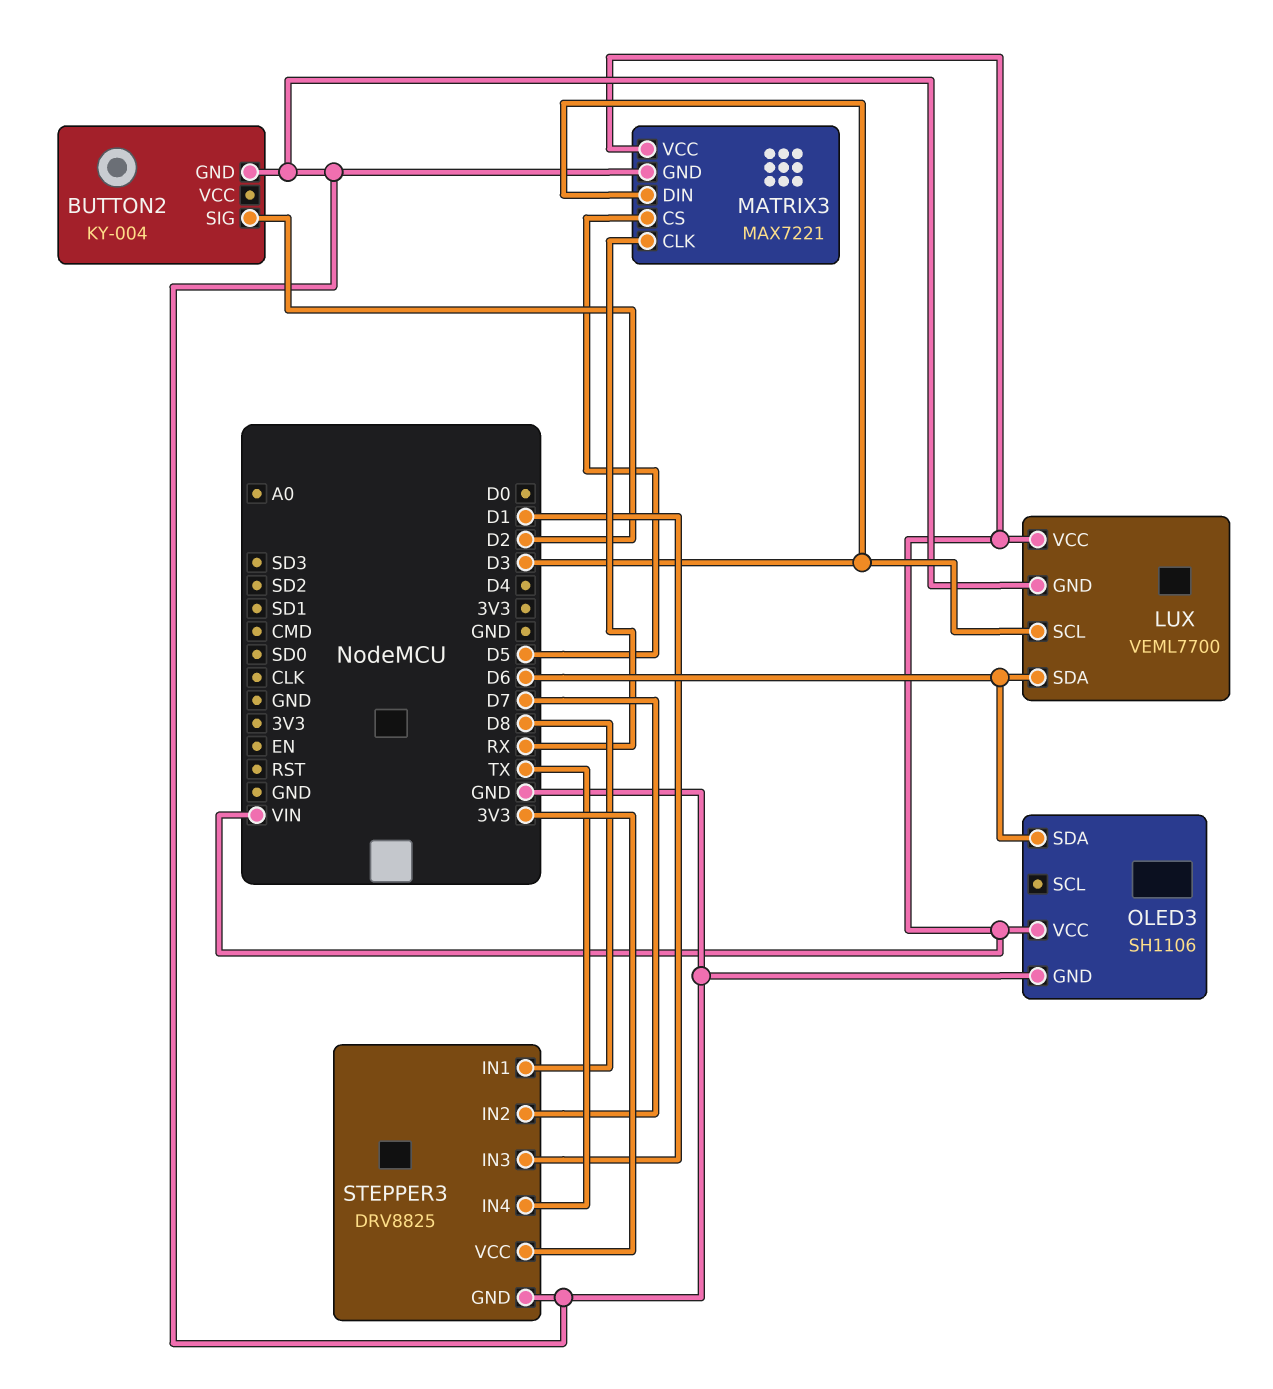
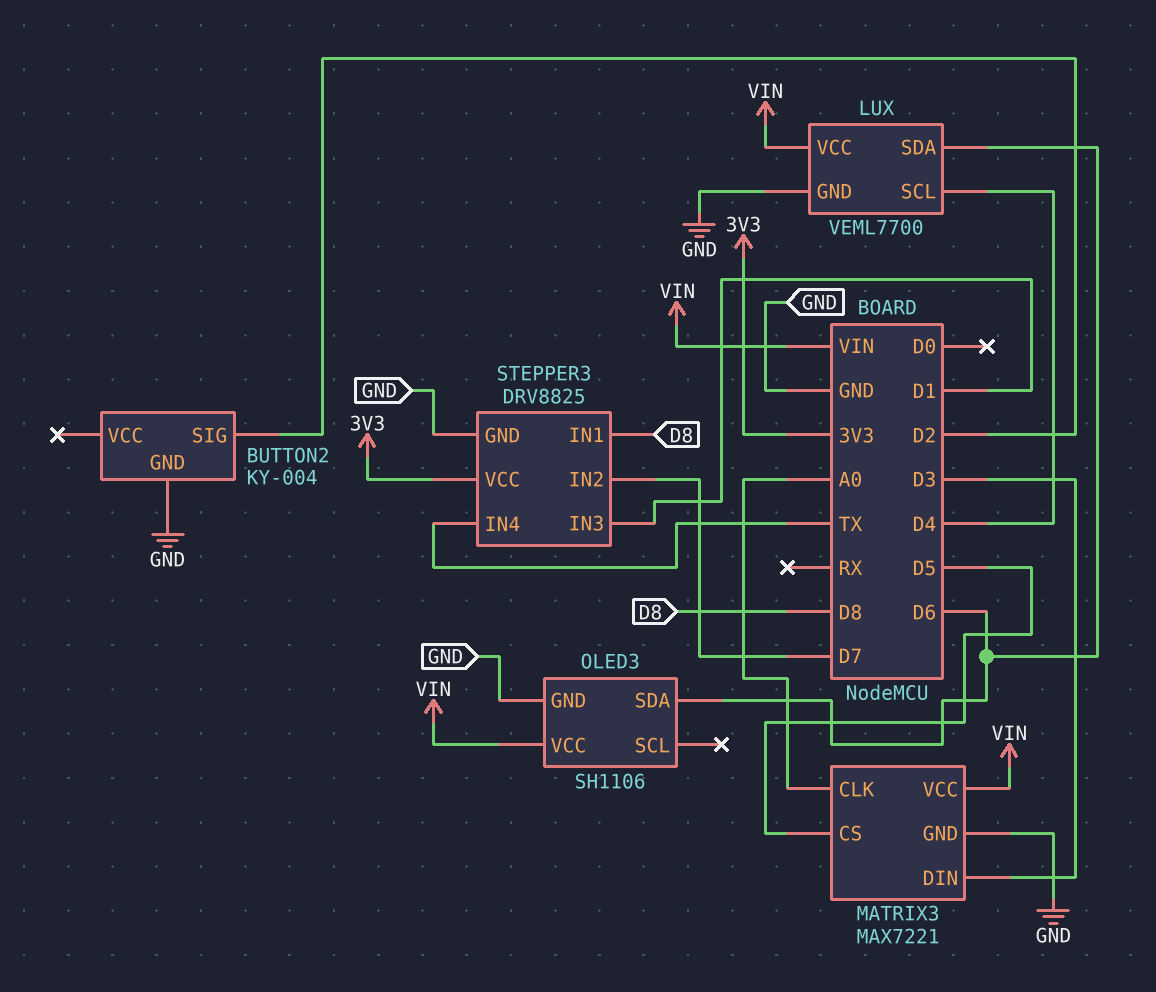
LUX pin SCL: D3 -> D4
MATRIX3 pin CLK: RX -> A0

